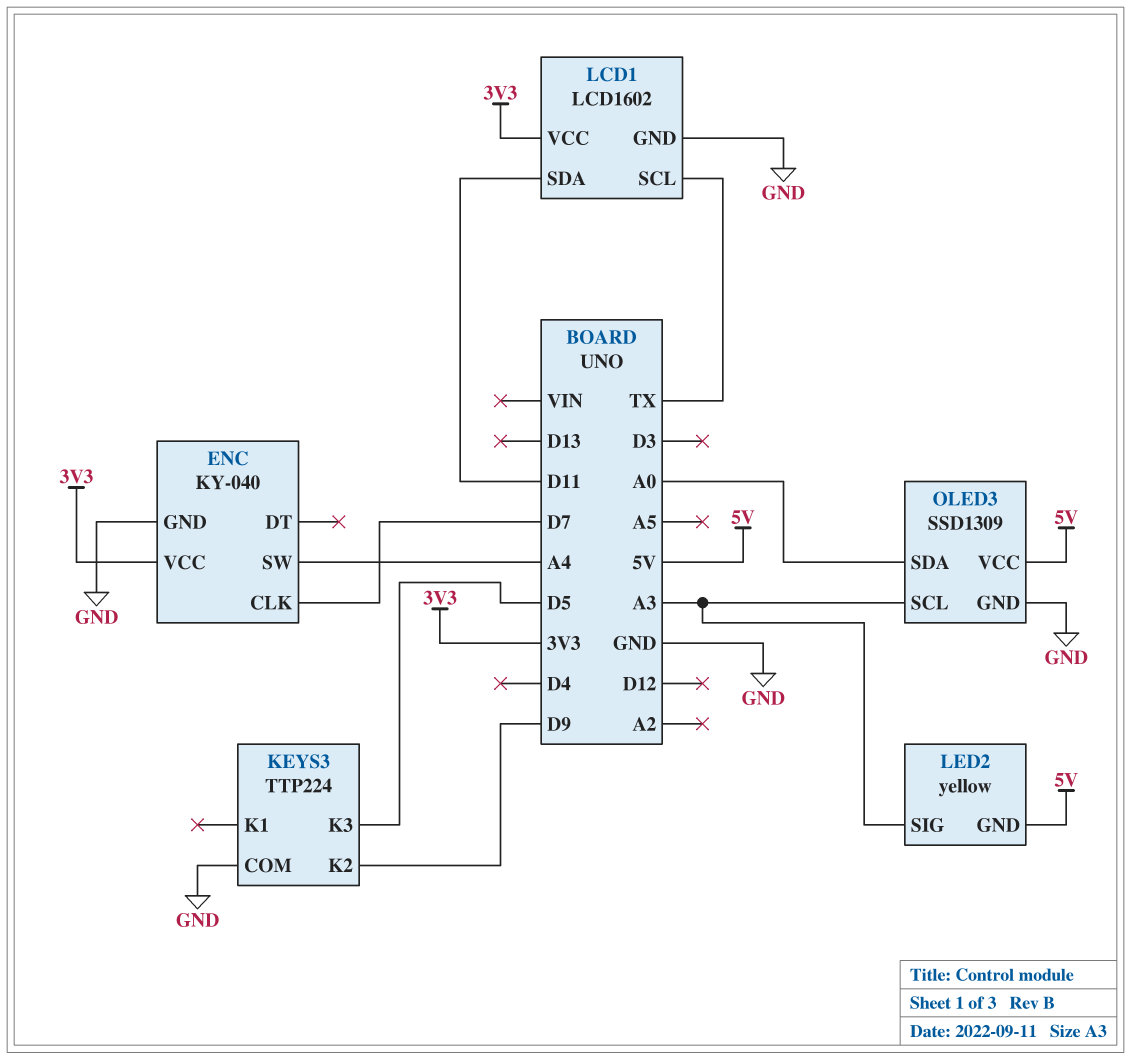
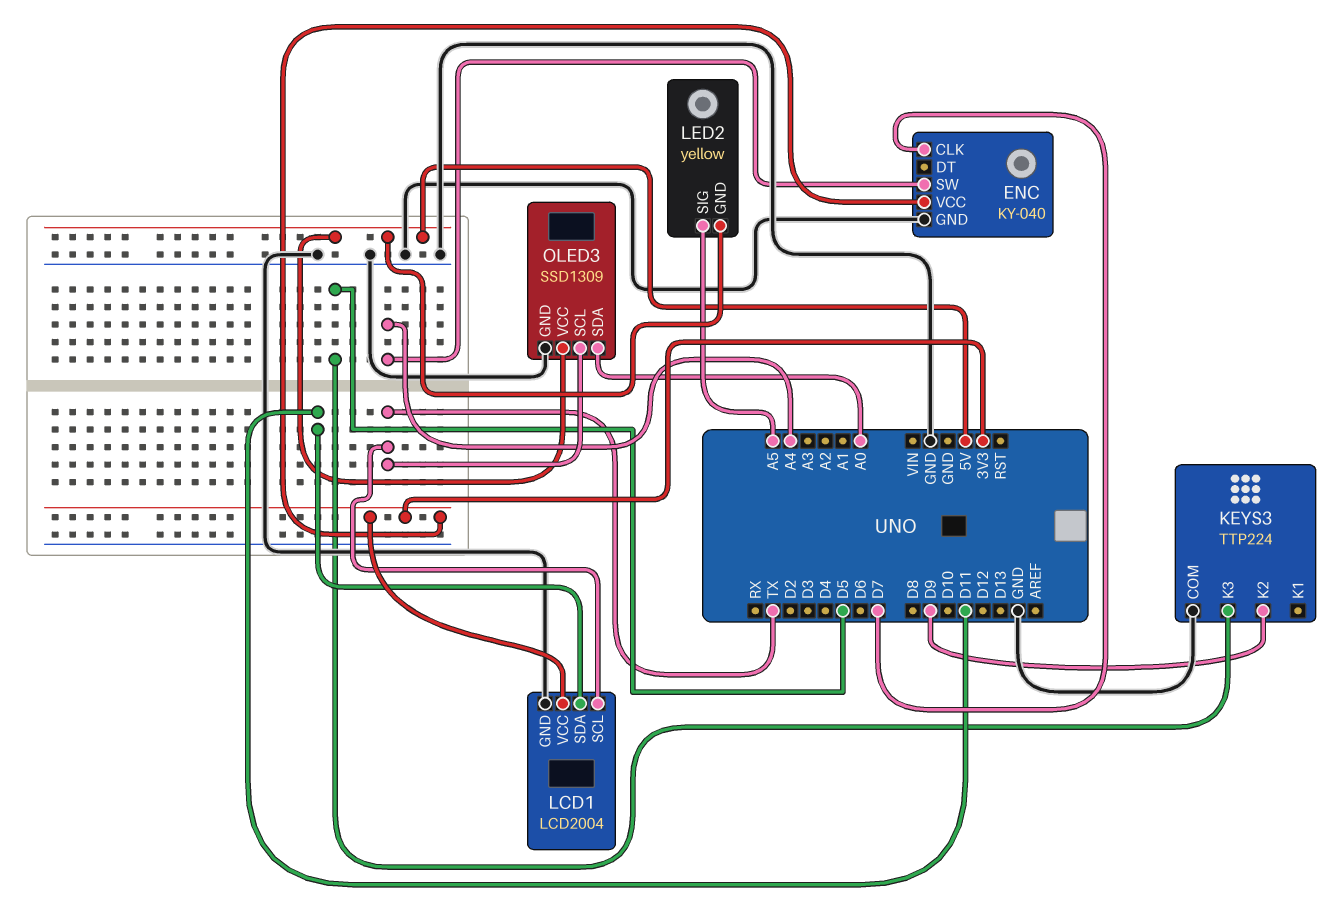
LCD1: LCD1602 -> LCD2004
LED2 pin SIG: A3 -> A5
OLED3 pin SCL: A3 -> TX

